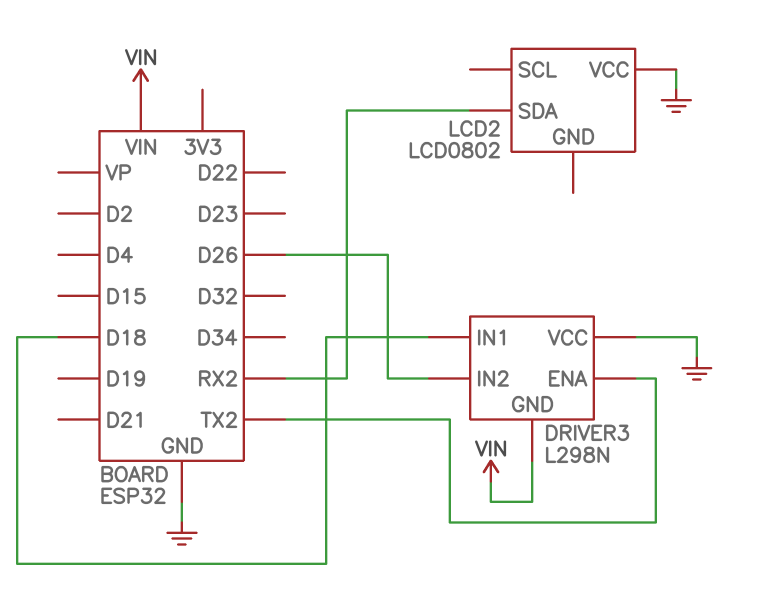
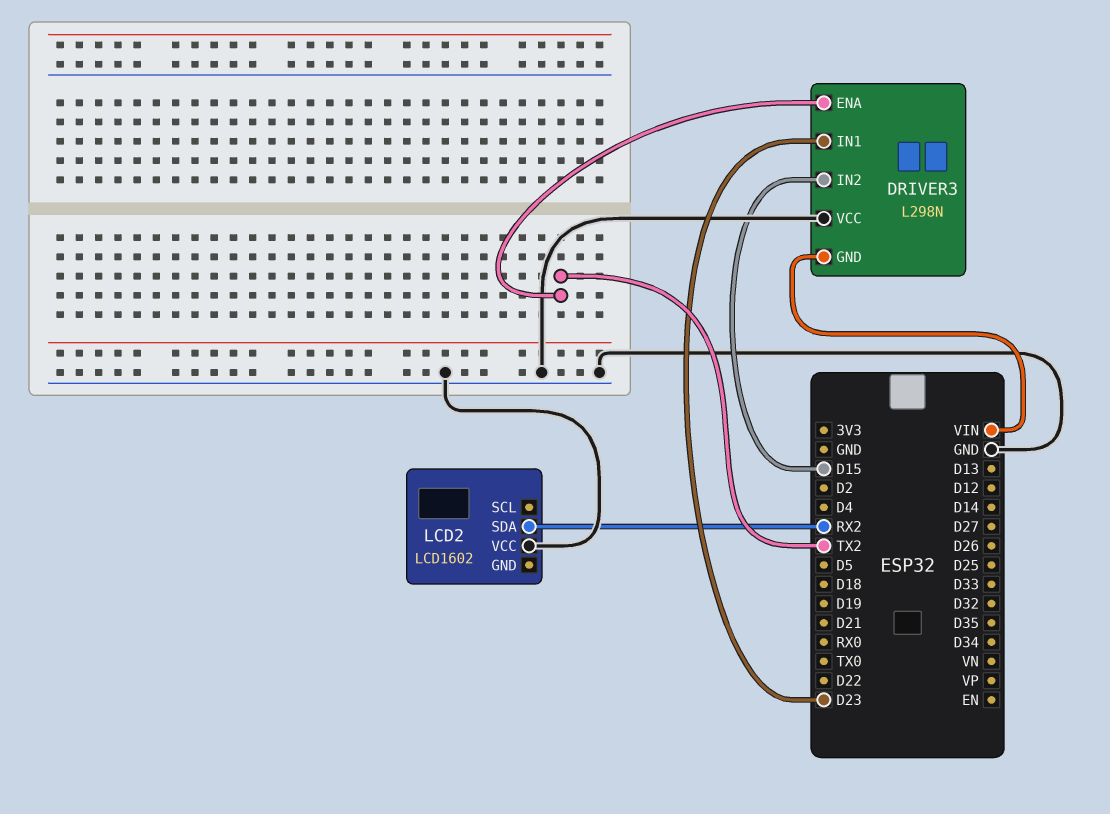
DRIVER3 pin IN1: D18 -> D23
DRIVER3 pin IN2: D26 -> D15
LCD2: LCD0802 -> LCD1602

